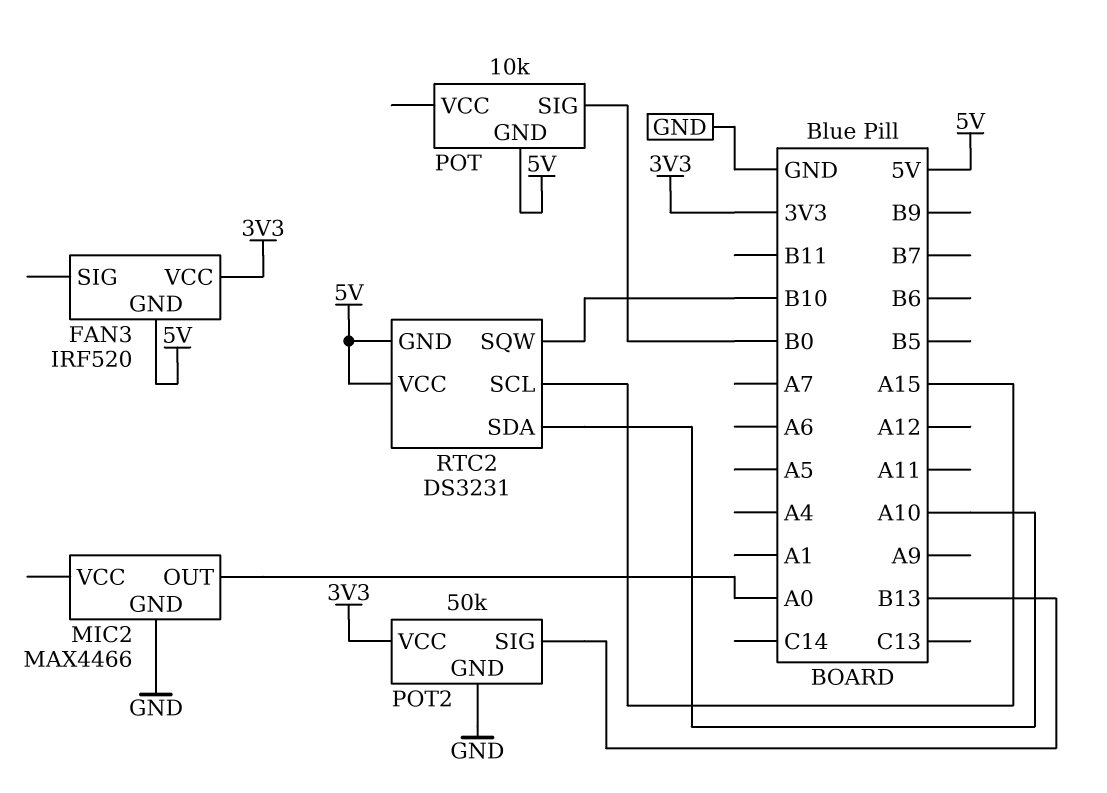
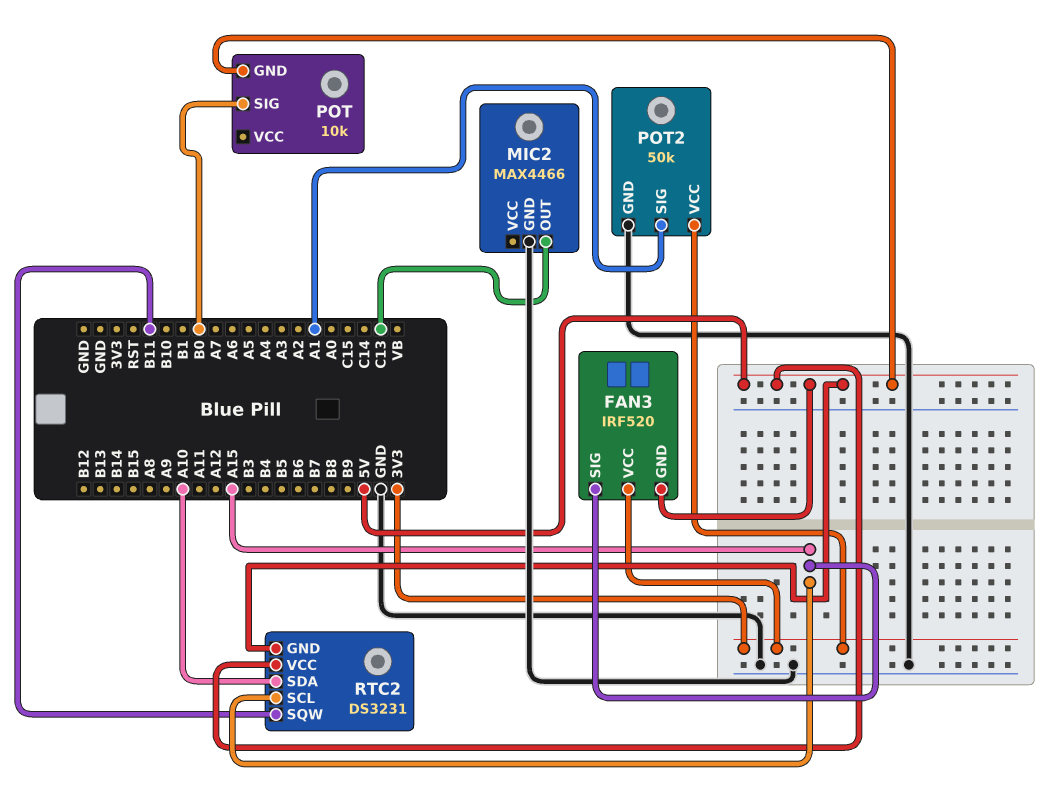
FAN3 pin SIG: none -> A15
MIC2 pin OUT: A0 -> C13
POT2 pin SIG: B13 -> A1
RTC2 pin SQW: B10 -> B11

